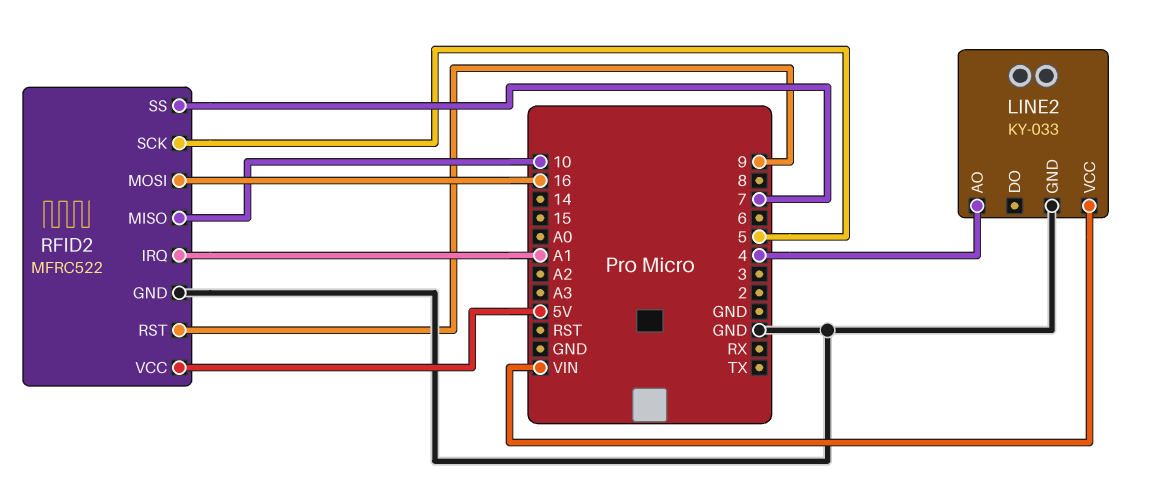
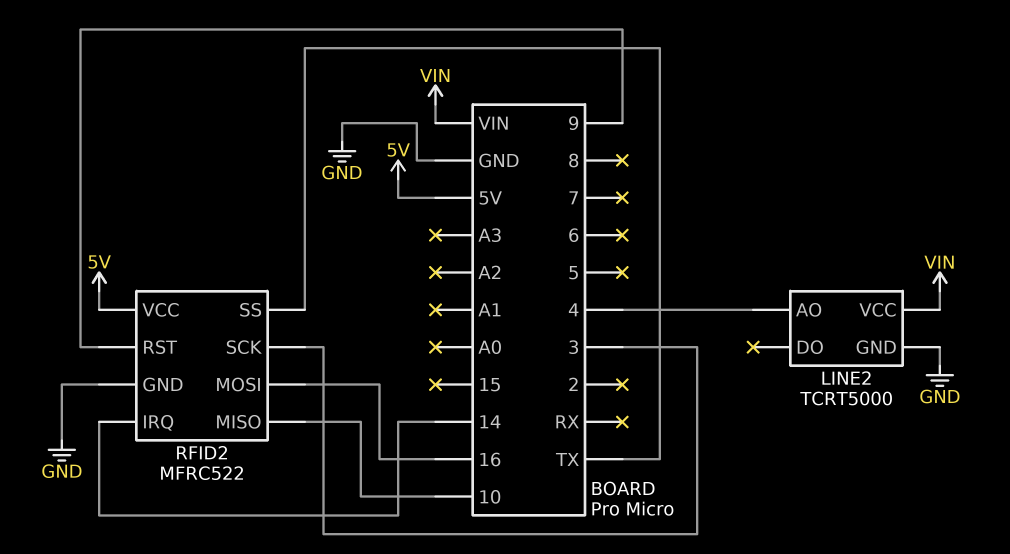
LINE2: KY-033 -> TCRT5000
RFID2 pin IRQ: A1 -> 14
RFID2 pin SCK: 5 -> 3
RFID2 pin SS: 7 -> TX

